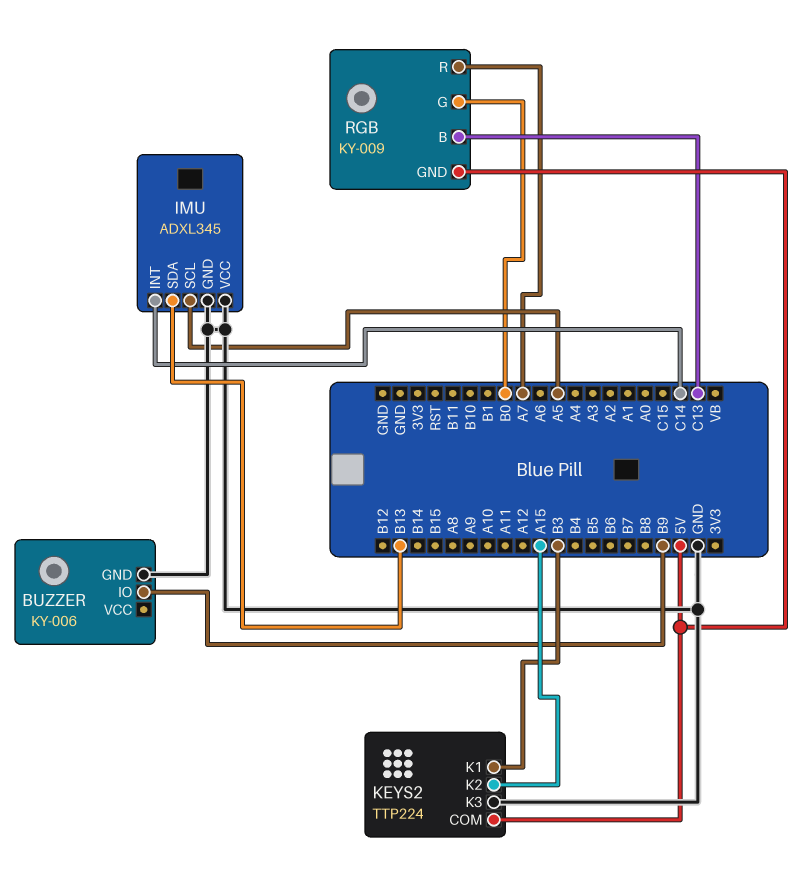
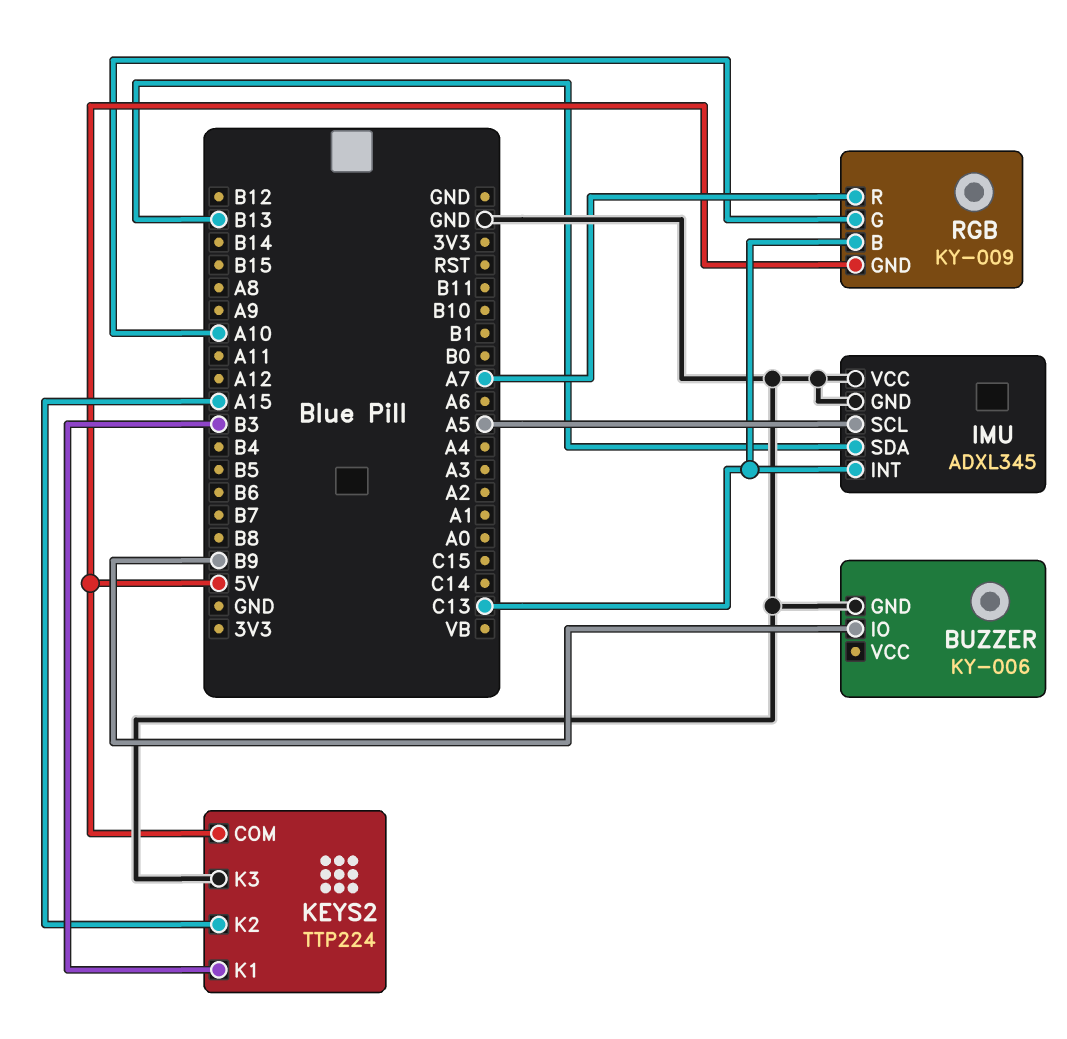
IMU pin INT: C14 -> C13
RGB pin G: B0 -> A10

